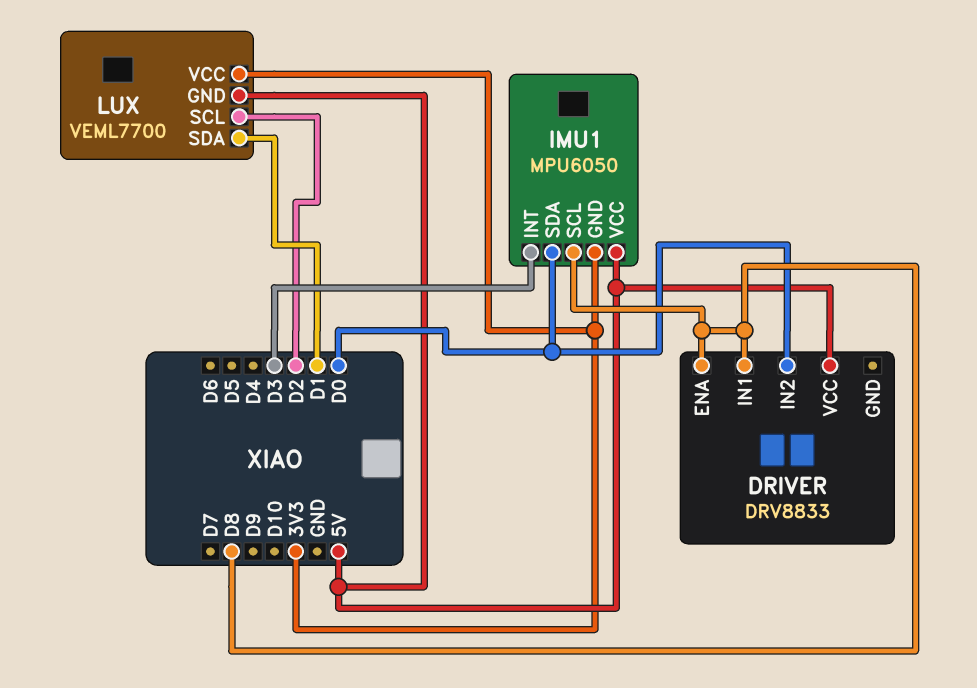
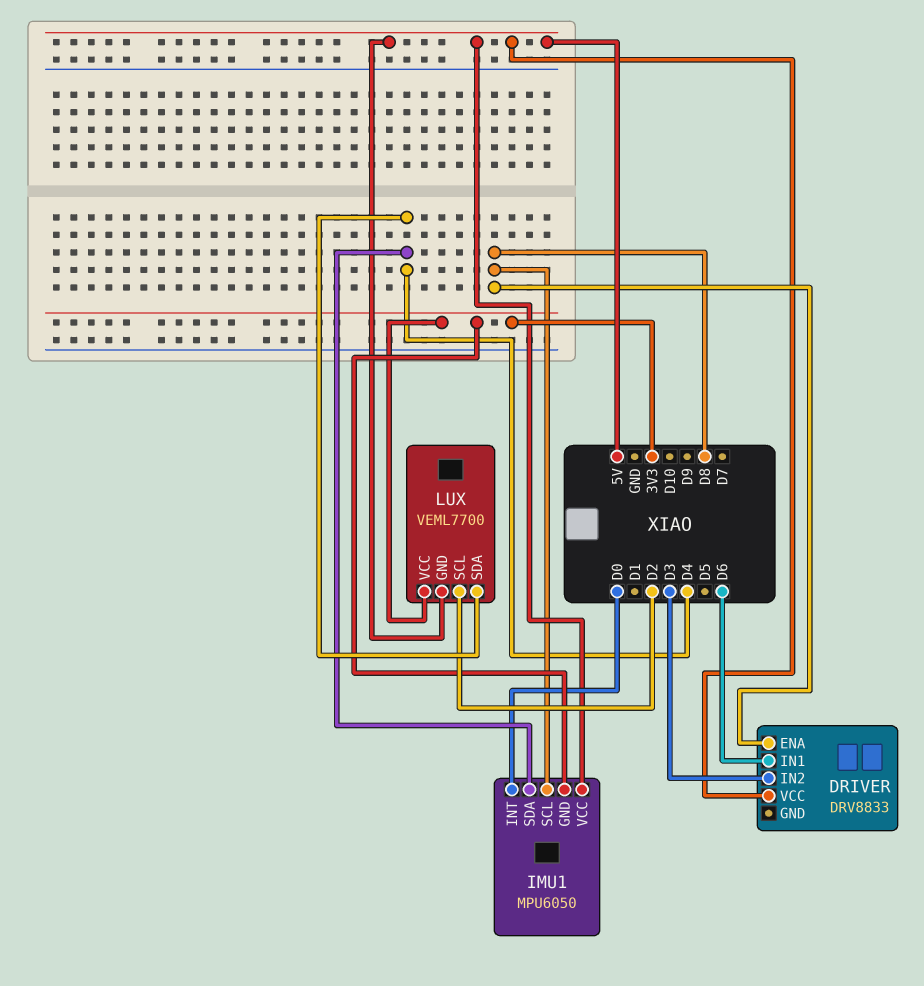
DRIVER pin IN1: D8 -> D6
DRIVER pin IN2: D0 -> D3
IMU1 pin INT: D3 -> D0
IMU1 pin SDA: D0 -> D4
LUX pin SDA: D1 -> D4

